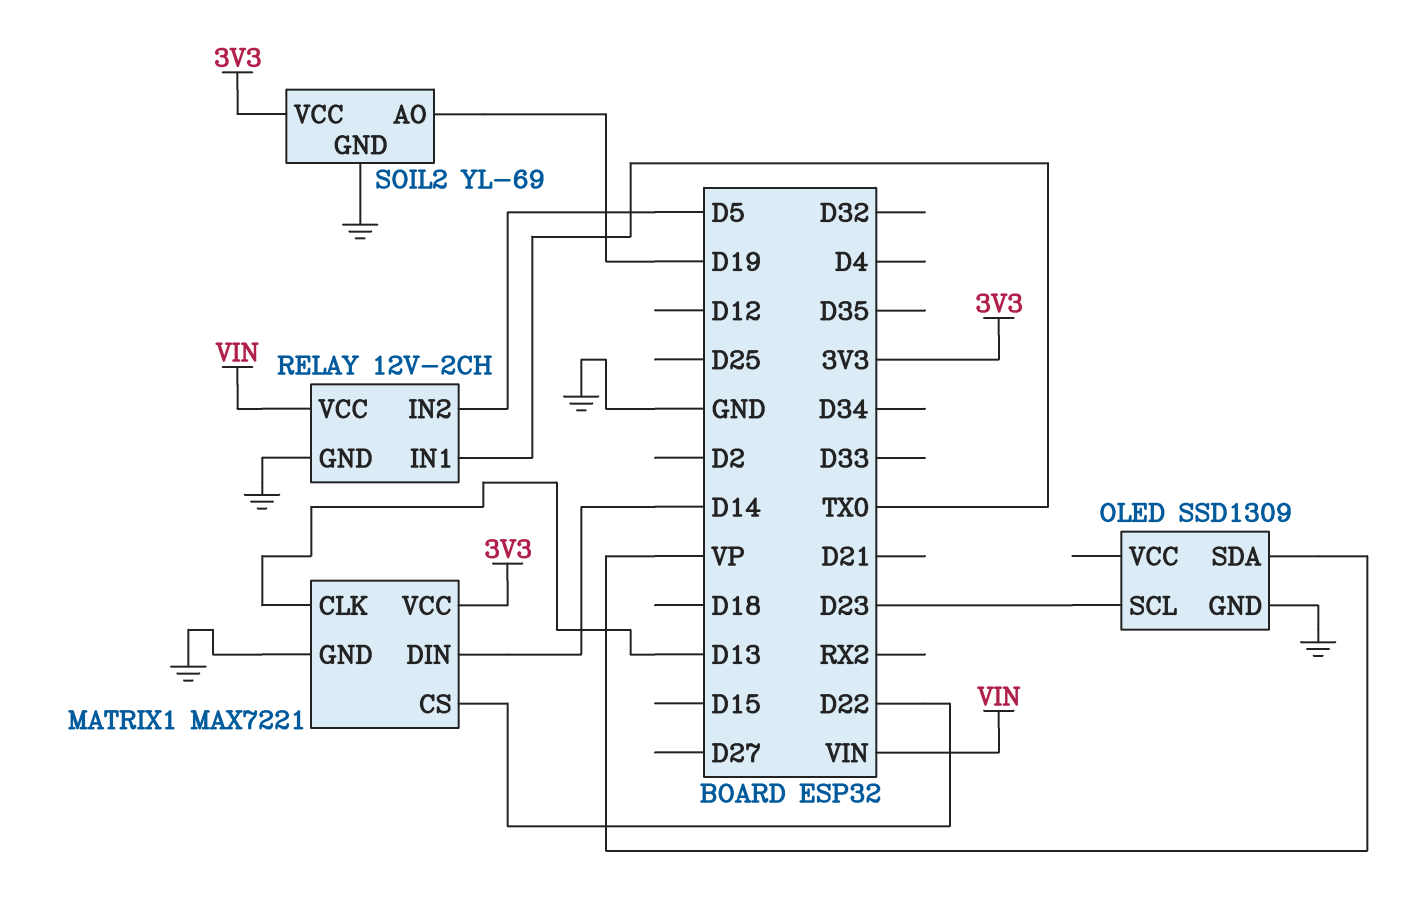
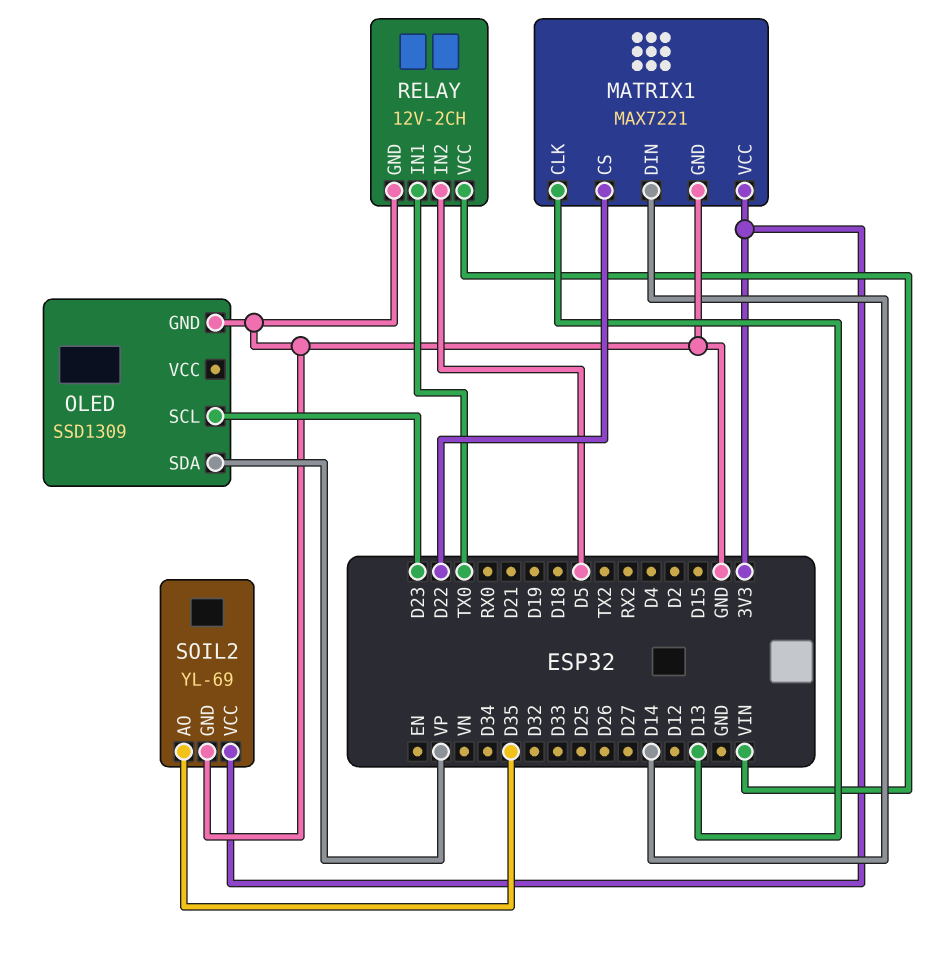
SOIL2 pin AO: D19 -> D35

